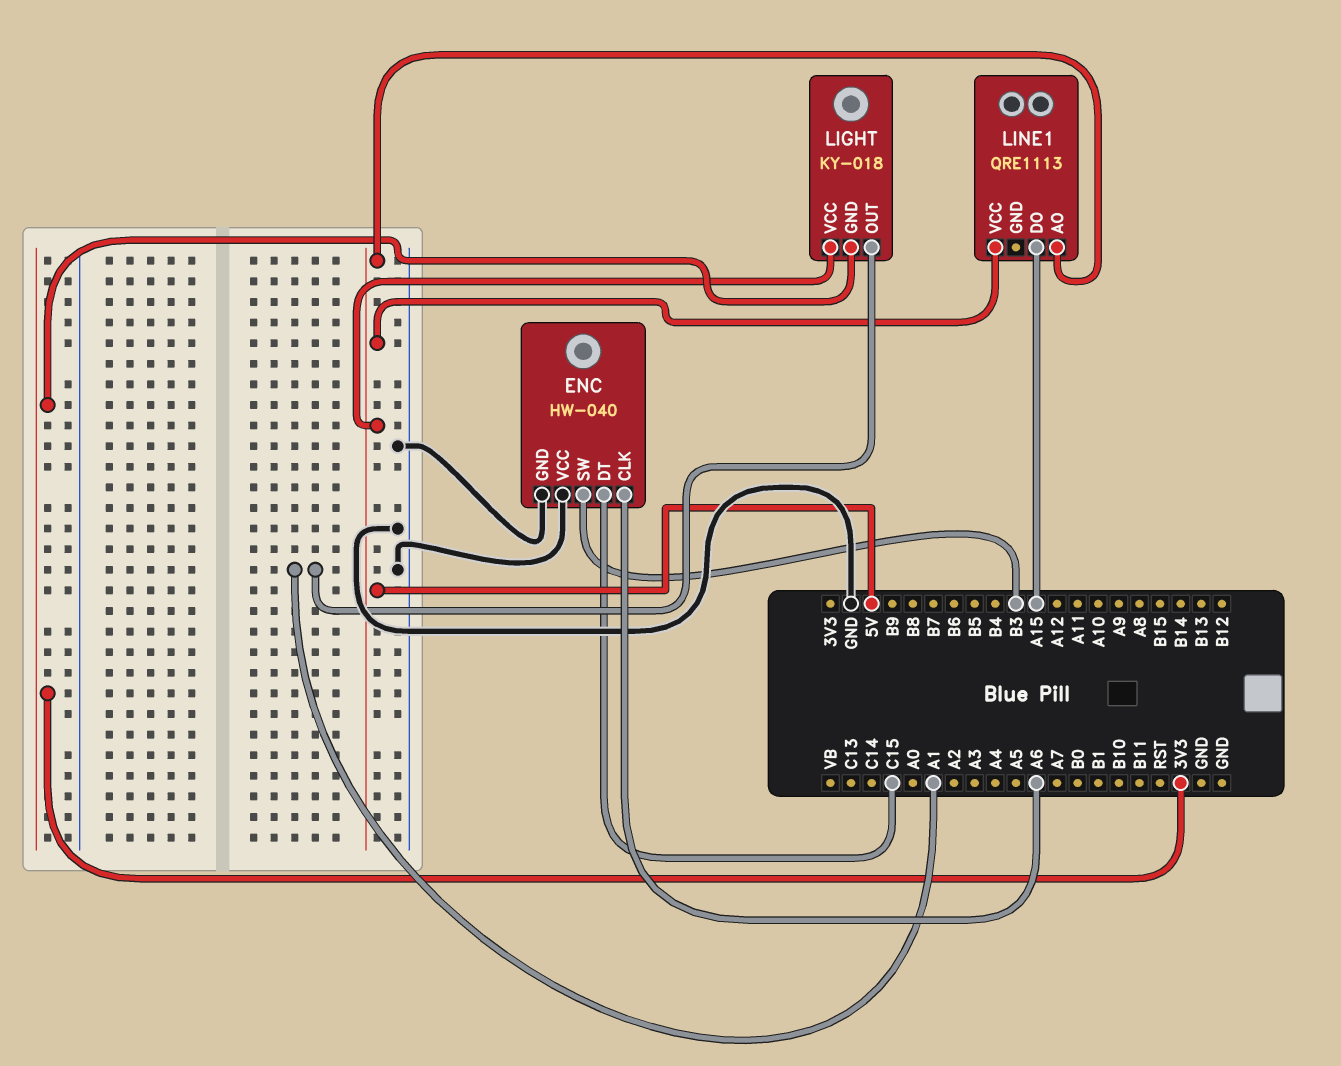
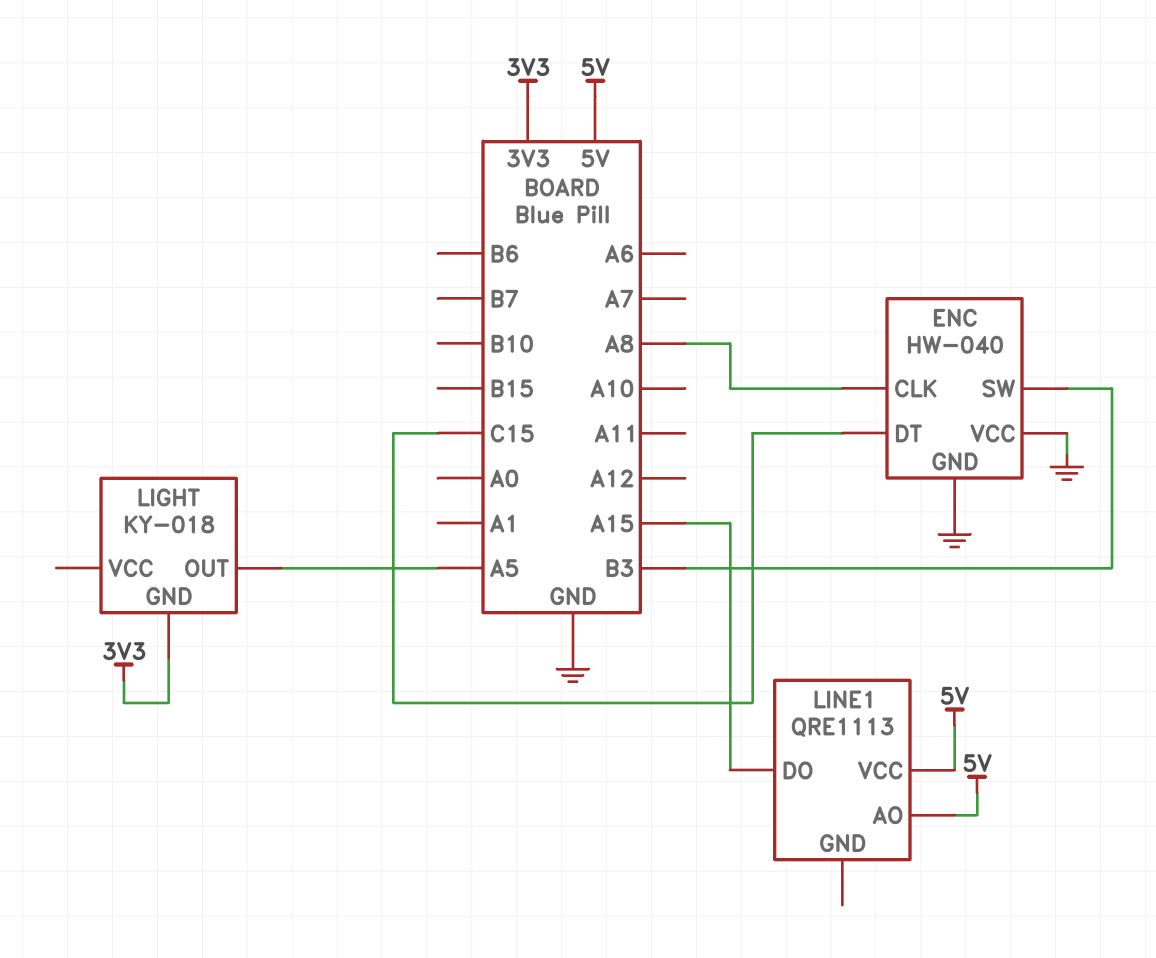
ENC pin CLK: A6 -> A8
LIGHT pin OUT: A1 -> A5
LIGHT pin VCC: 5V -> none

